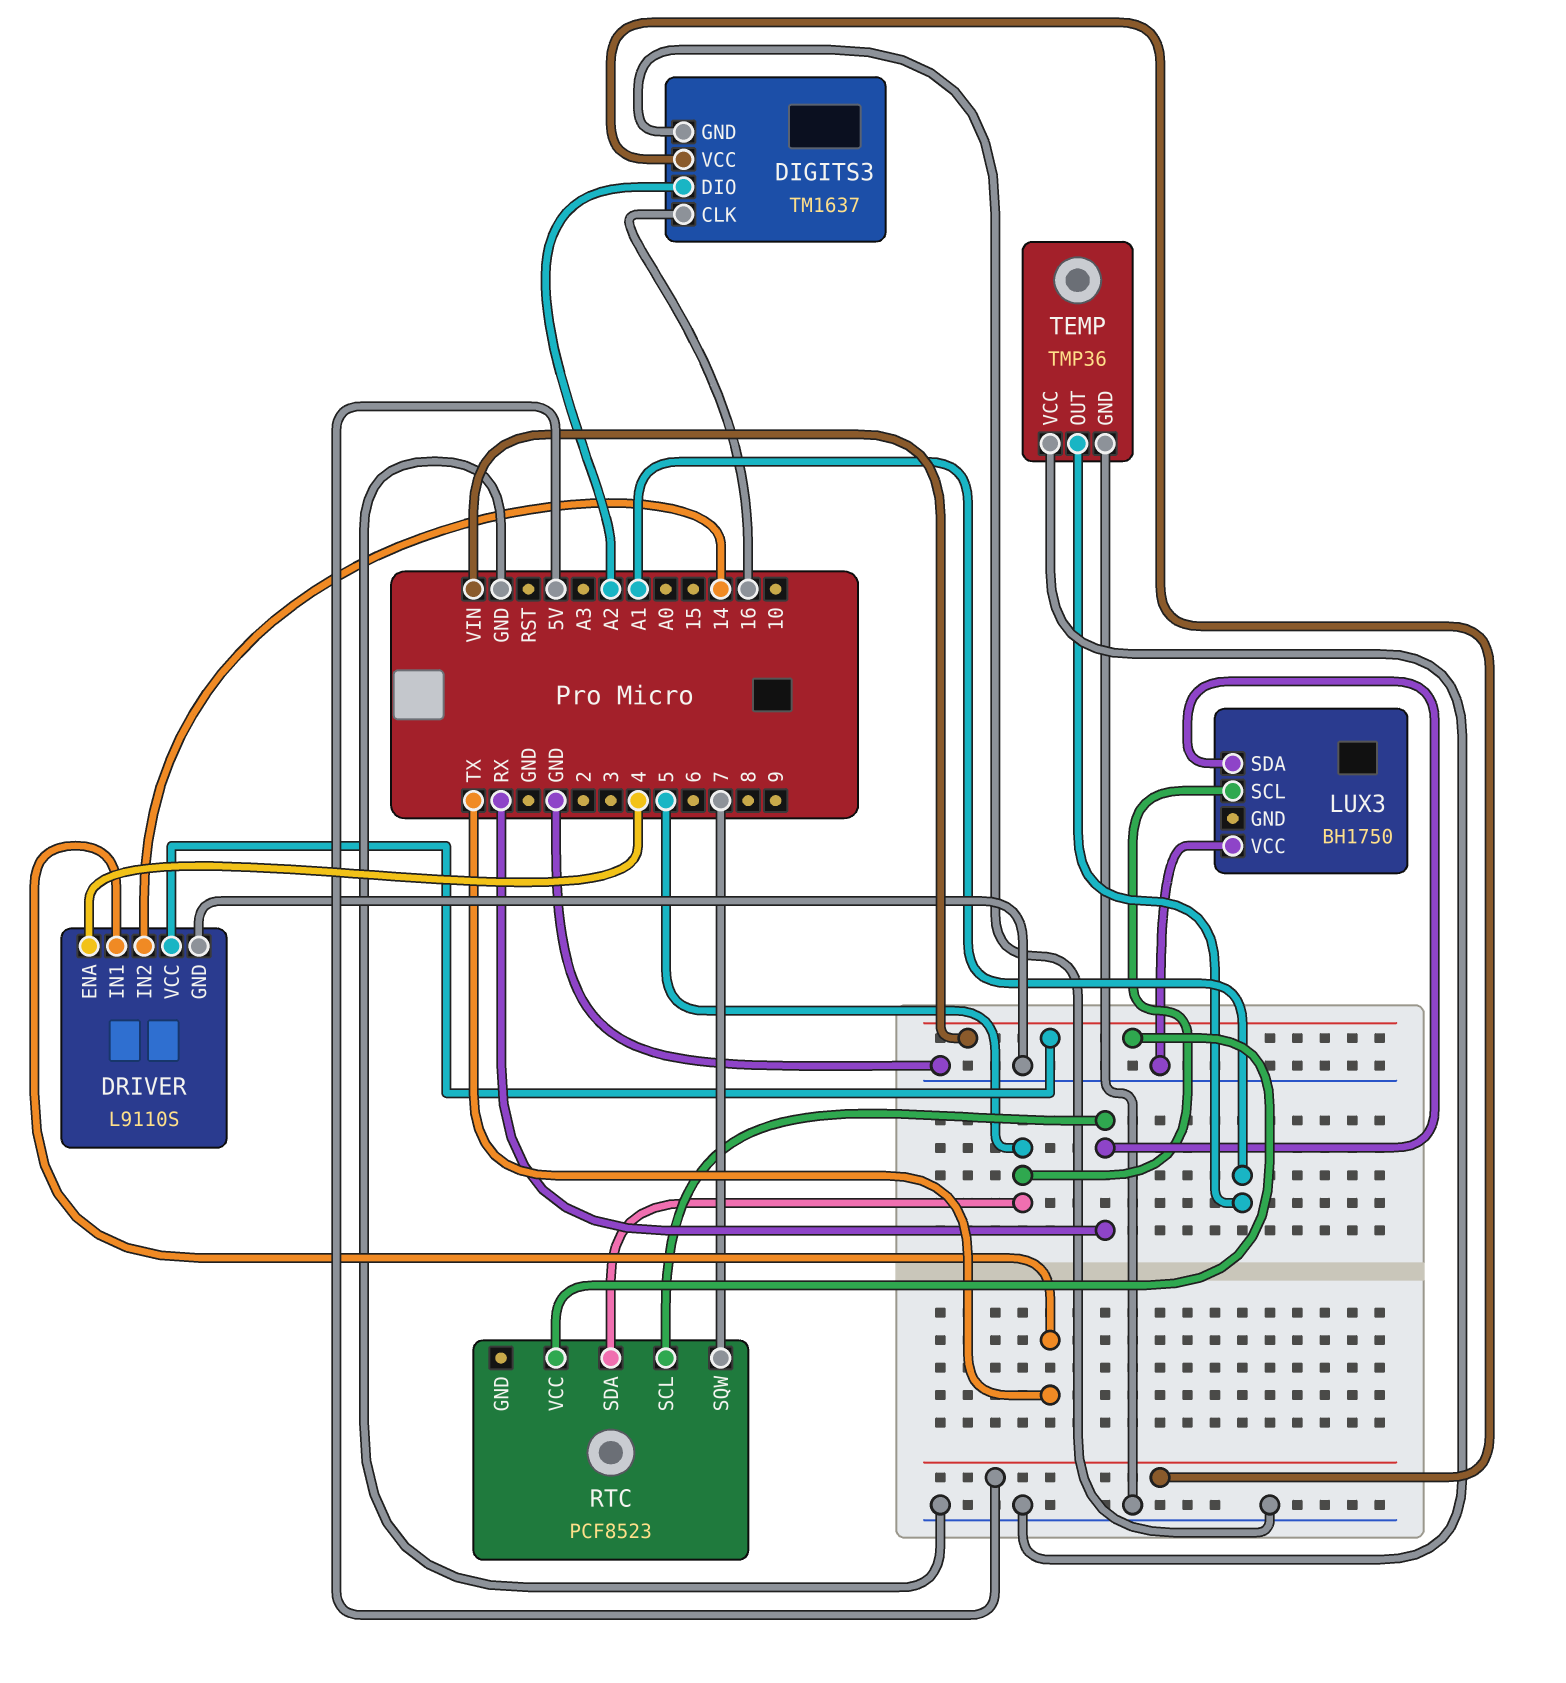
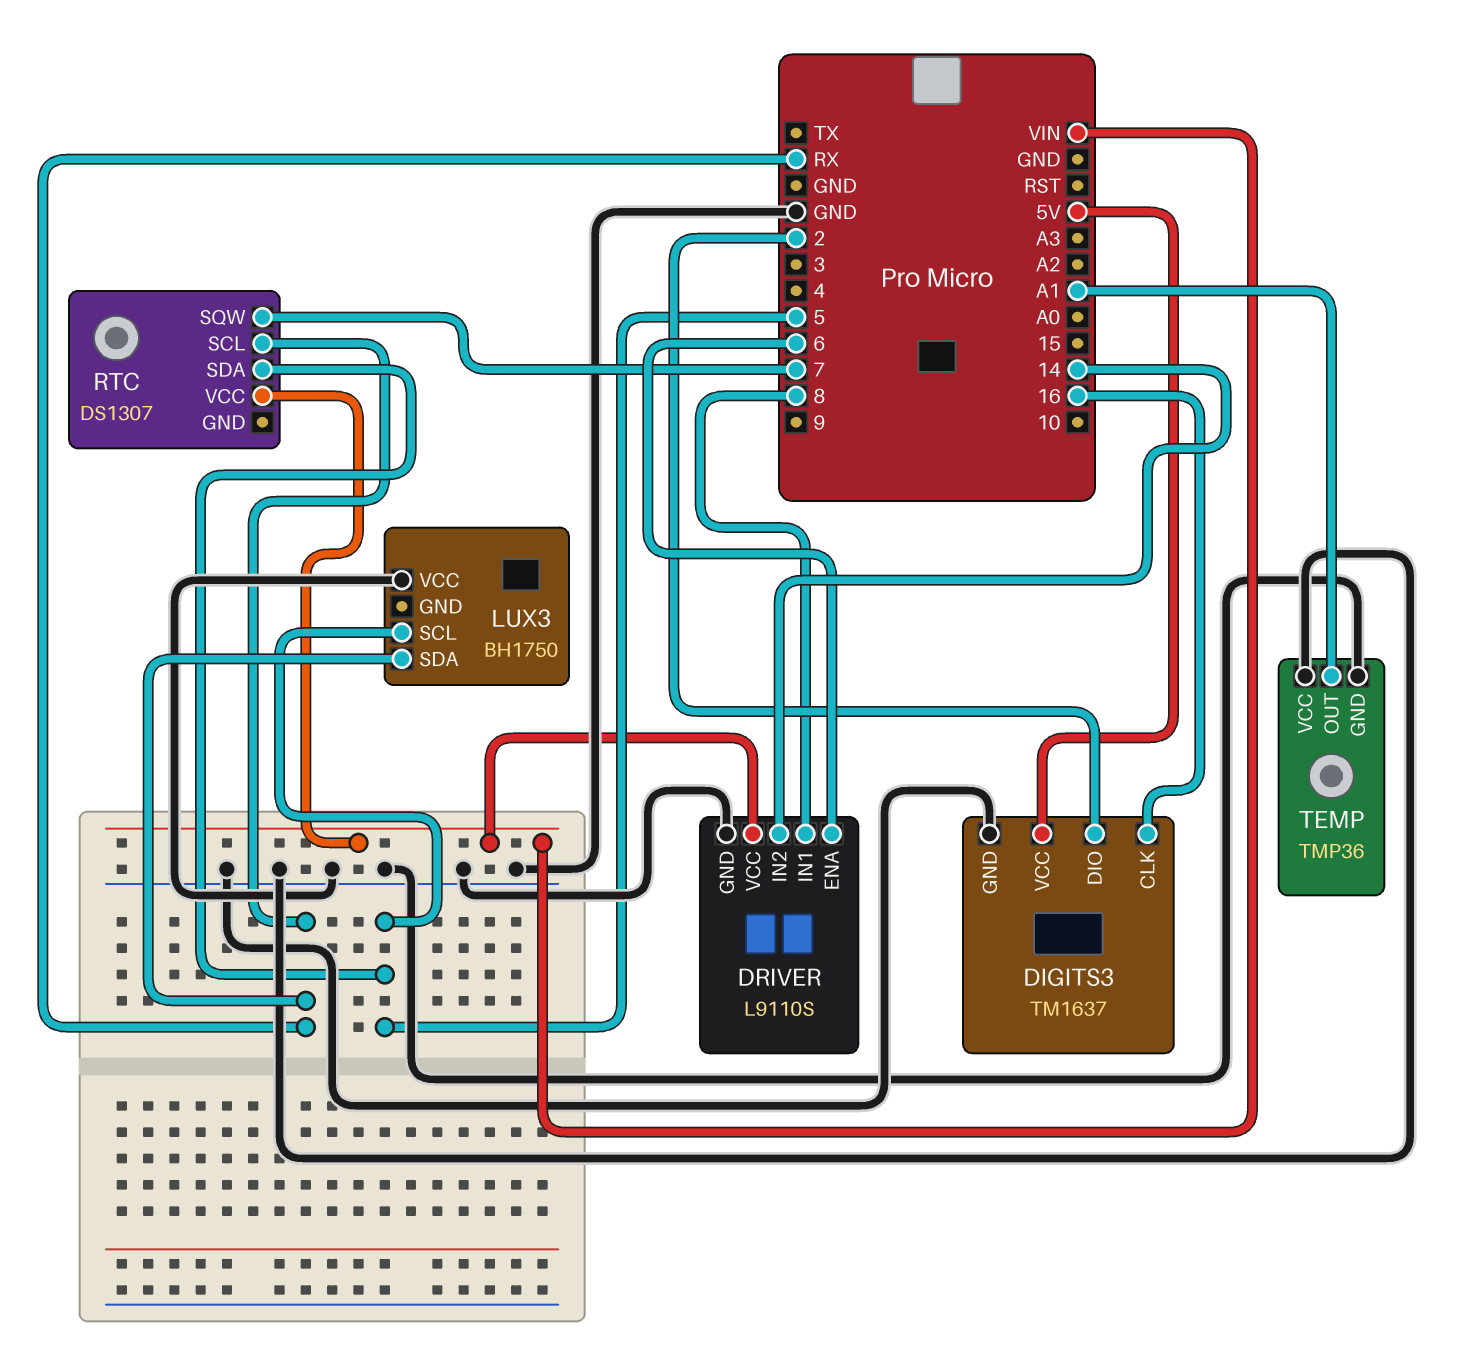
DIGITS3 pin DIO: A2 -> 2
DRIVER pin ENA: 4 -> 6
DRIVER pin IN1: TX -> 8
RTC: PCF8523 -> DS1307

